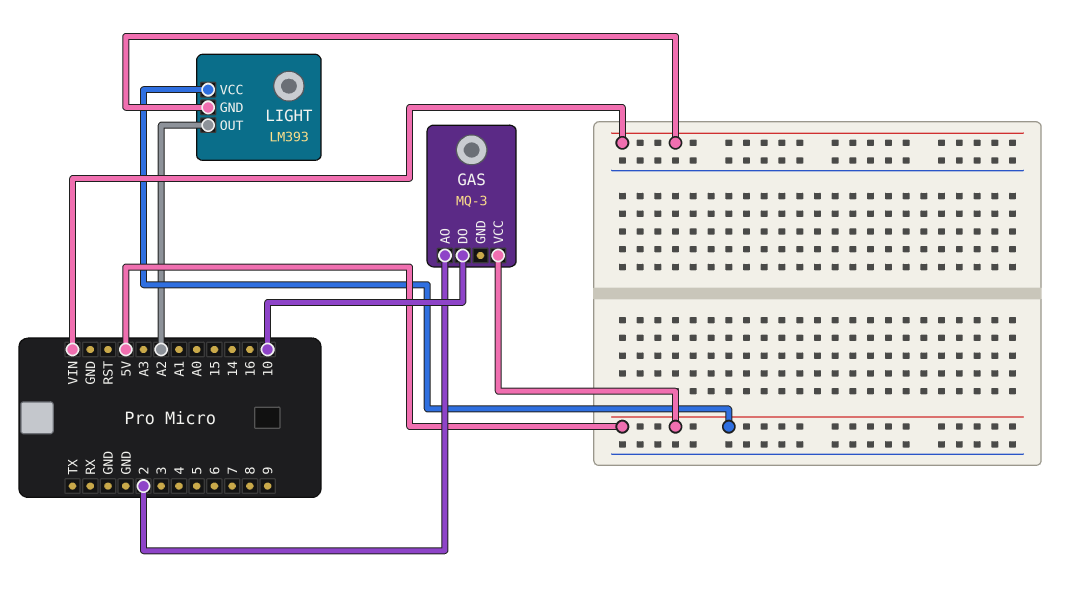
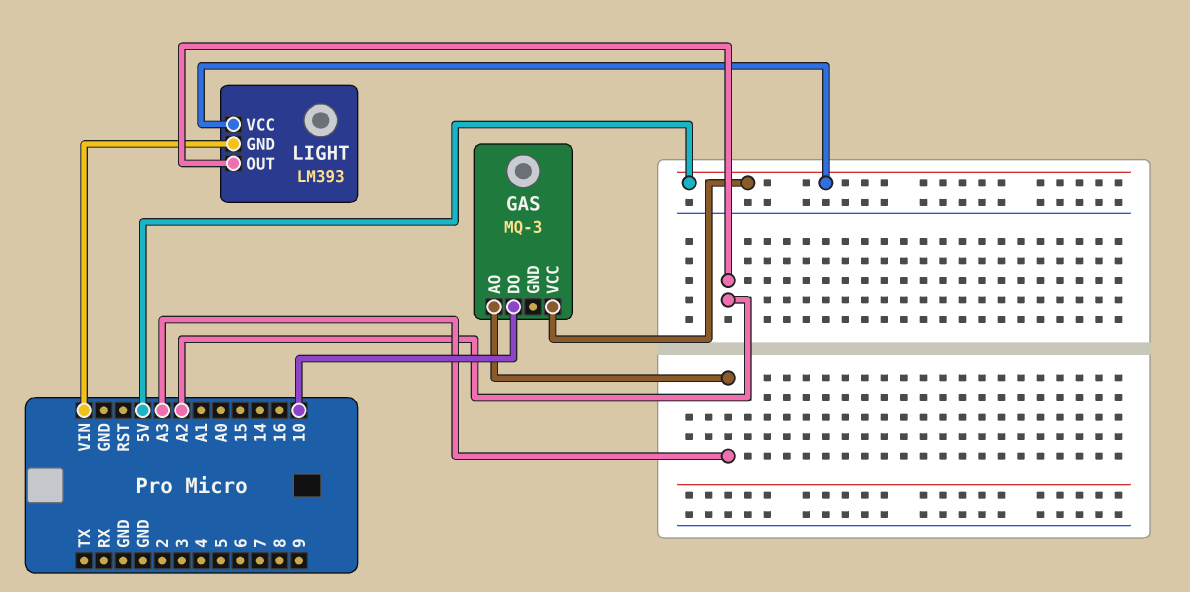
GAS pin AO: 2 -> A3

